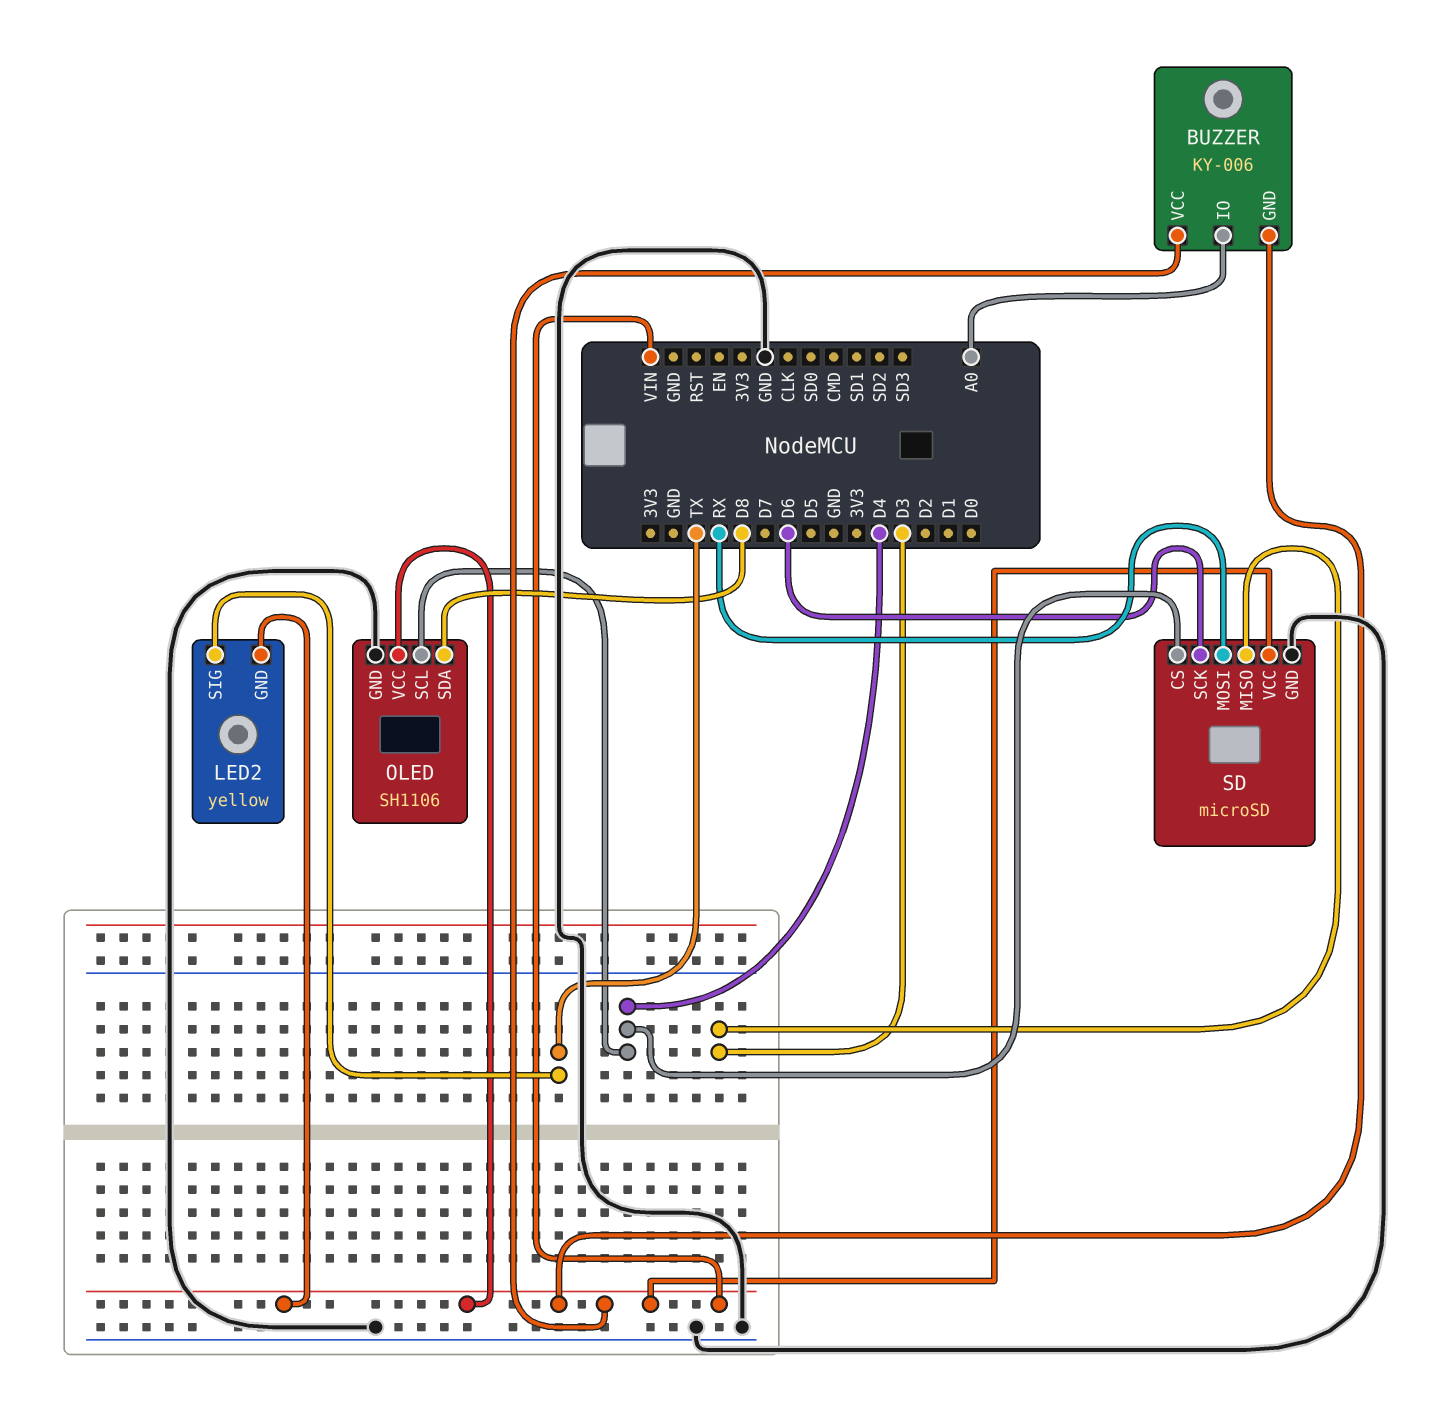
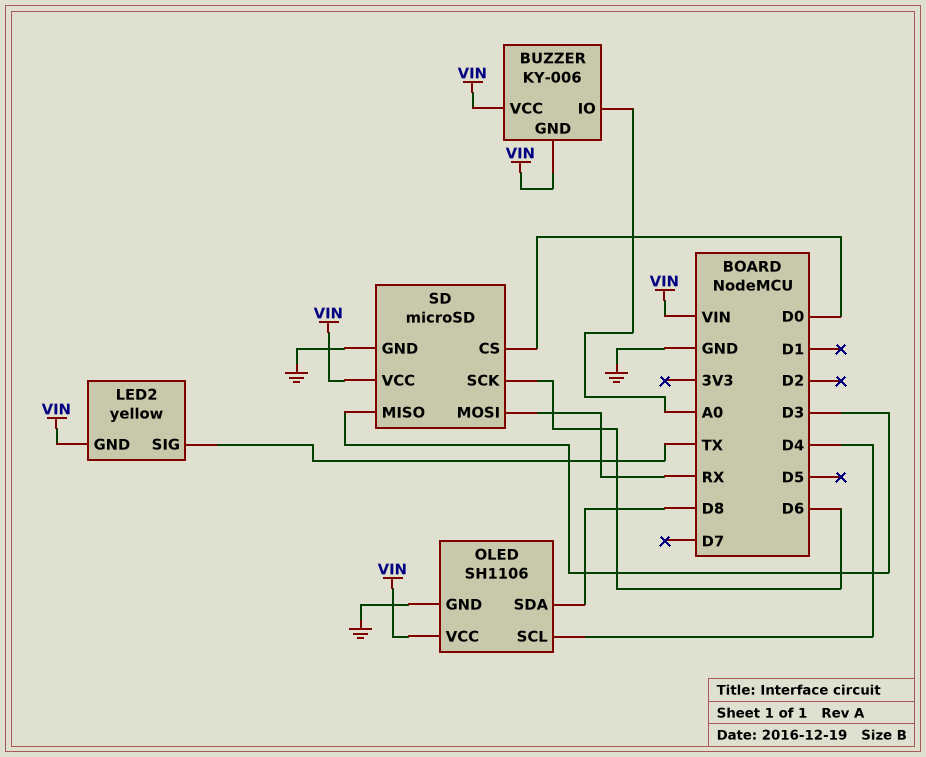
SD pin CS: D4 -> D0

